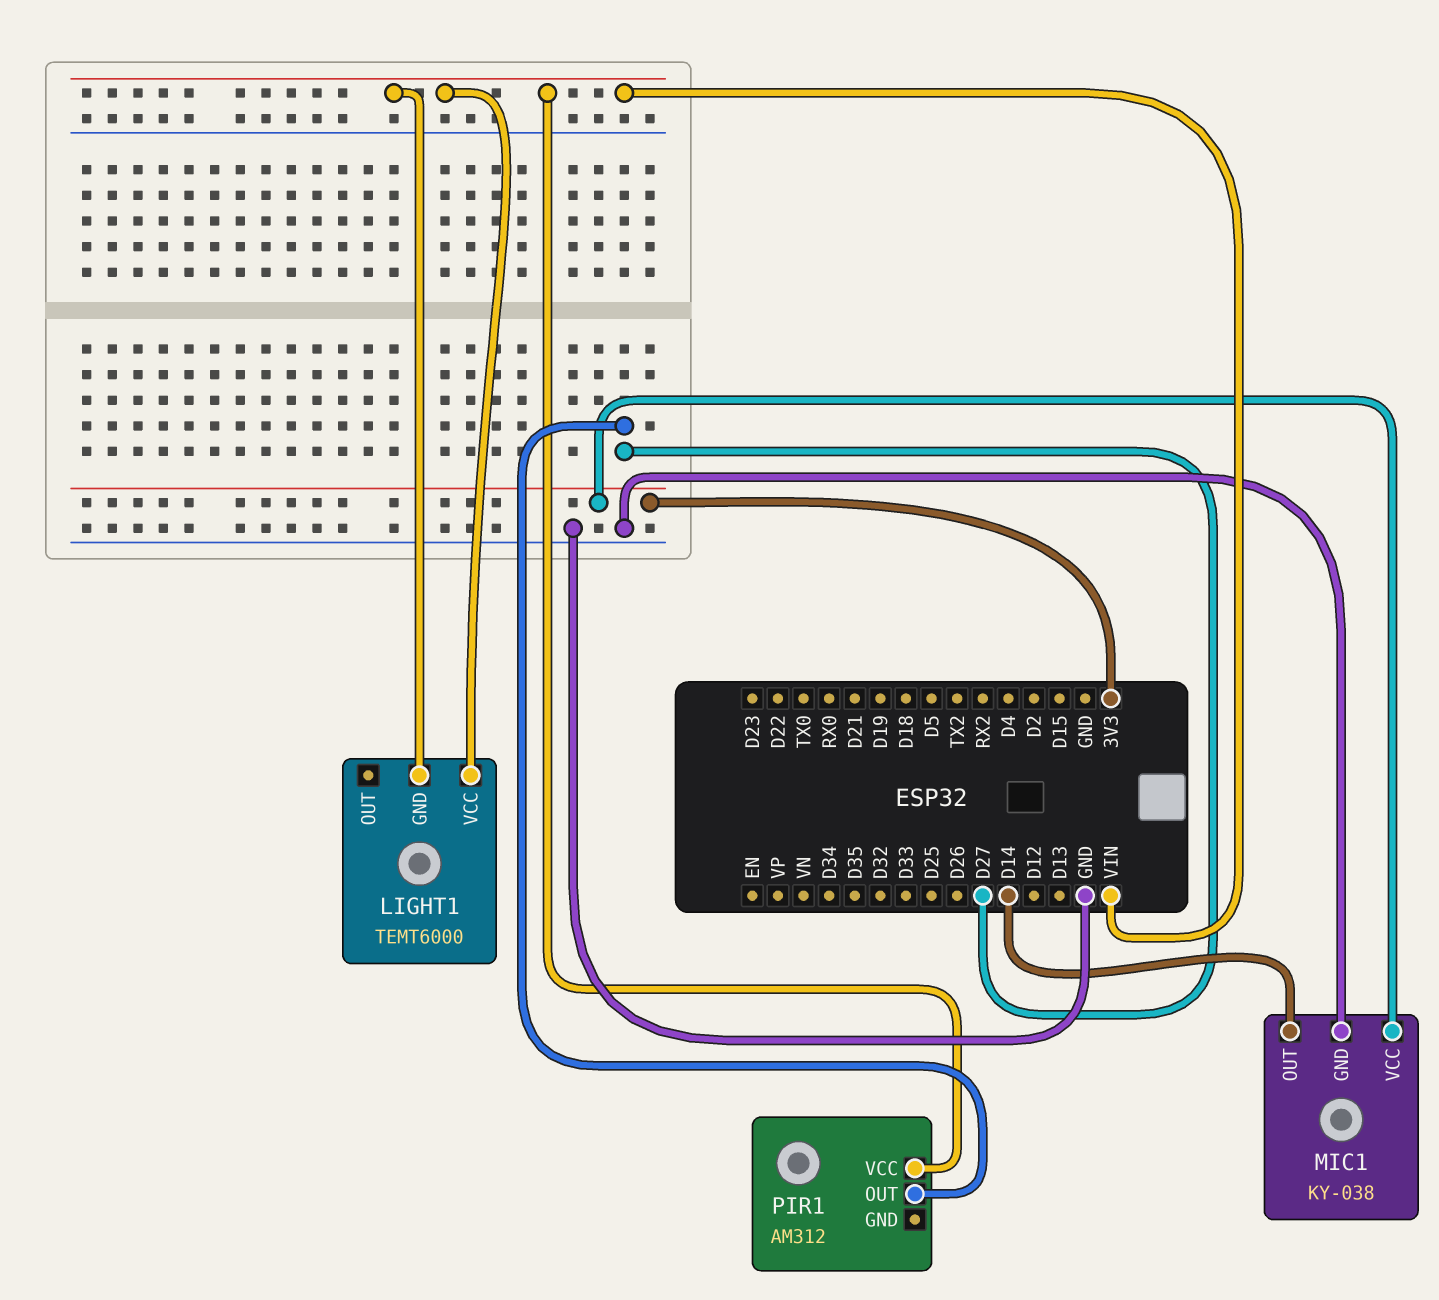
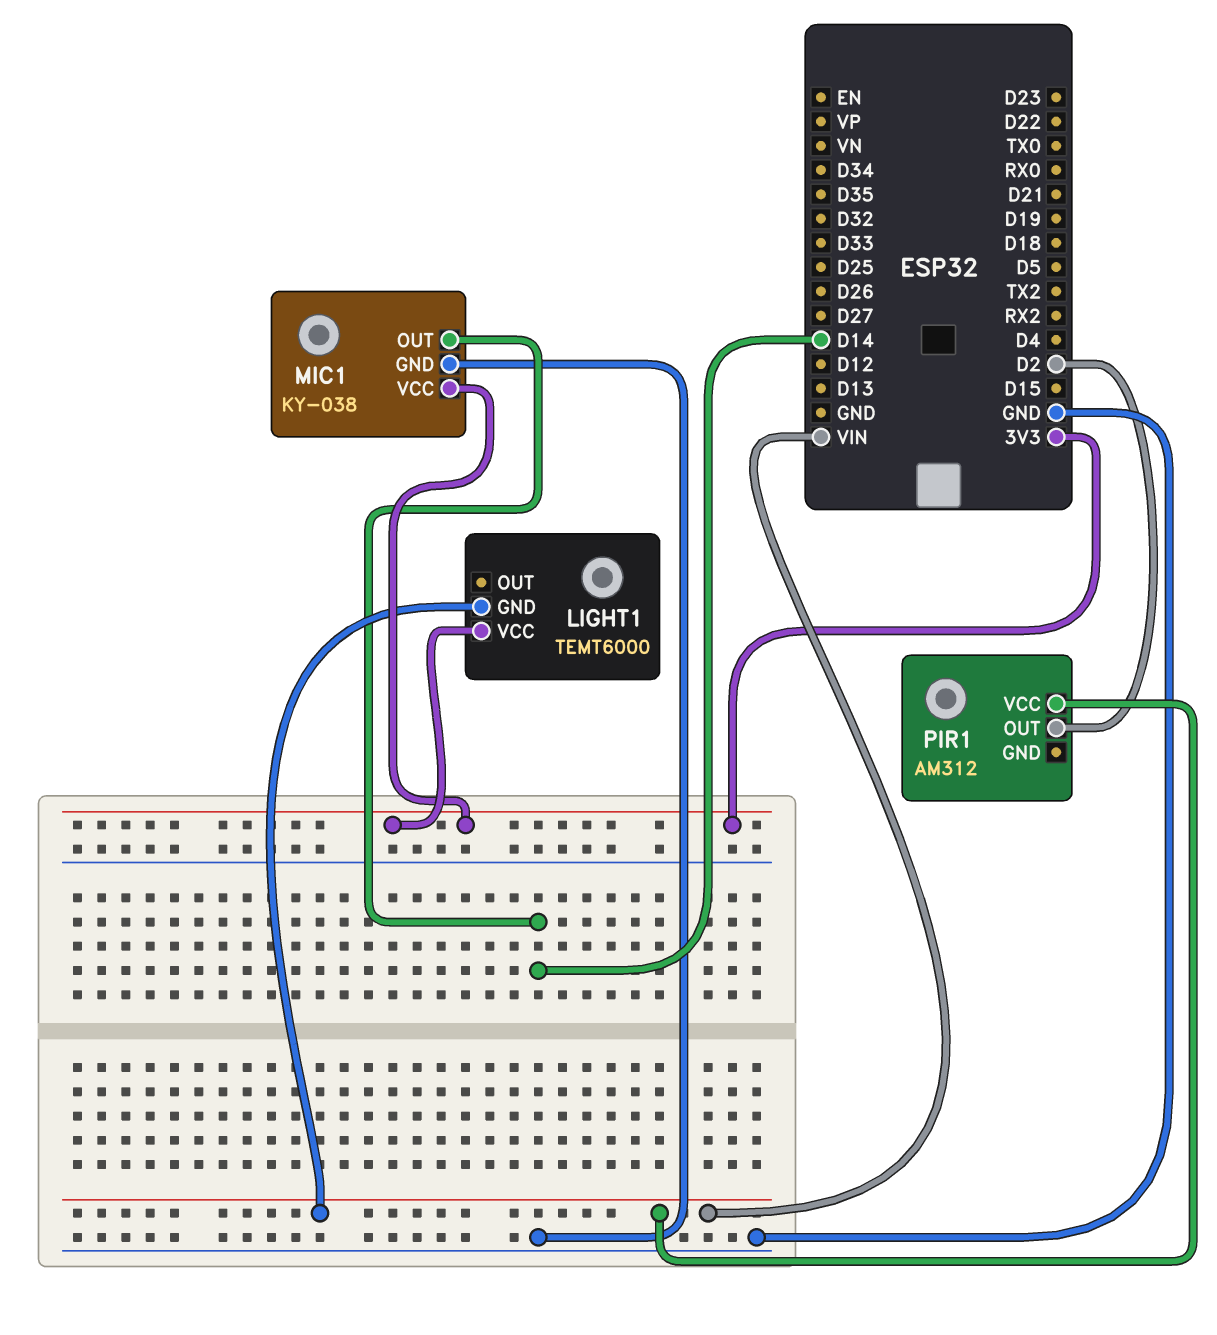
LIGHT1 pin VCC: VIN -> 3V3
PIR1 pin OUT: D27 -> D2

